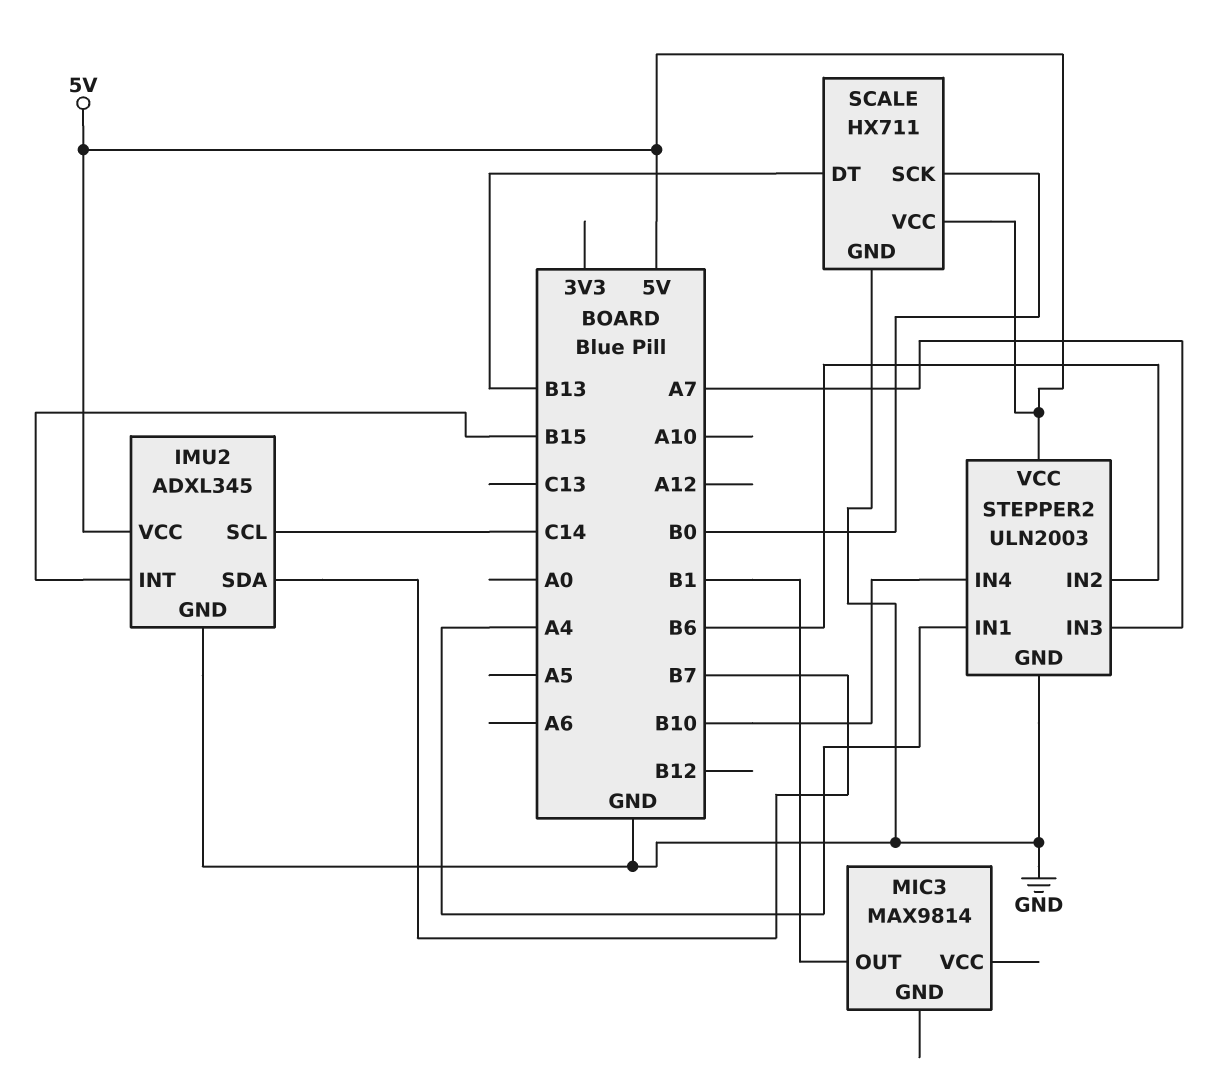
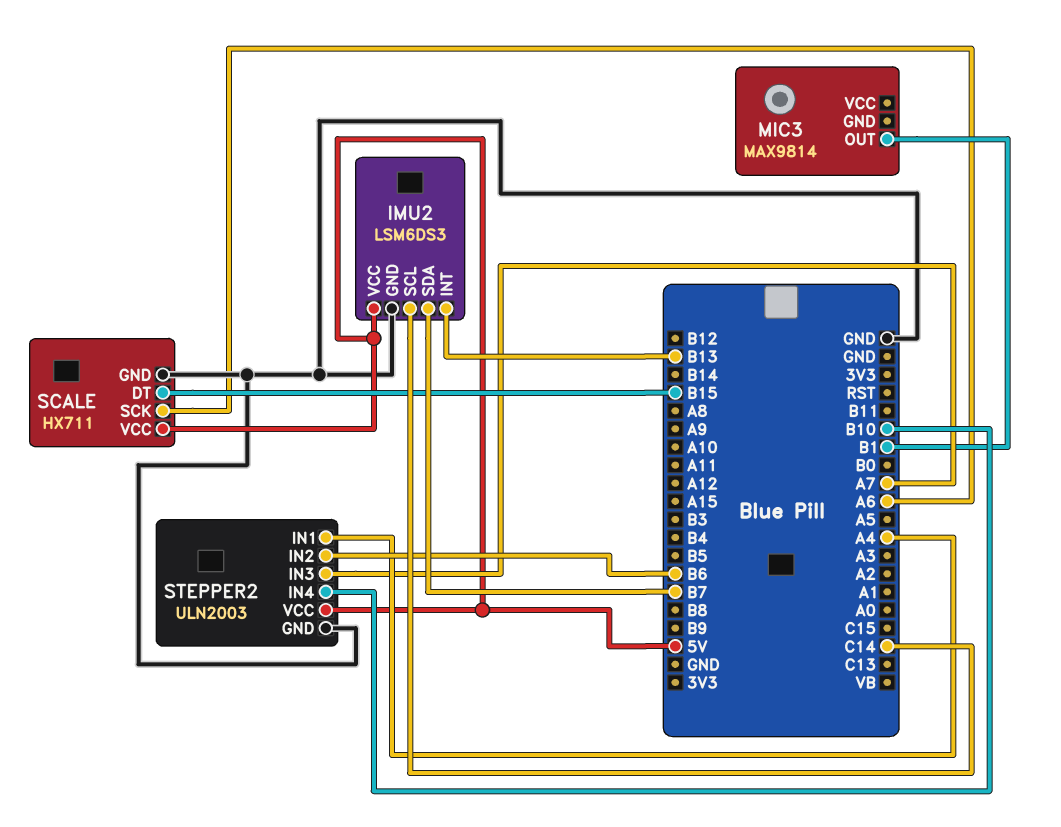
IMU2: ADXL345 -> LSM6DS3
IMU2 pin INT: B15 -> B13
SCALE pin DT: B13 -> B15
SCALE pin SCK: B0 -> A6

